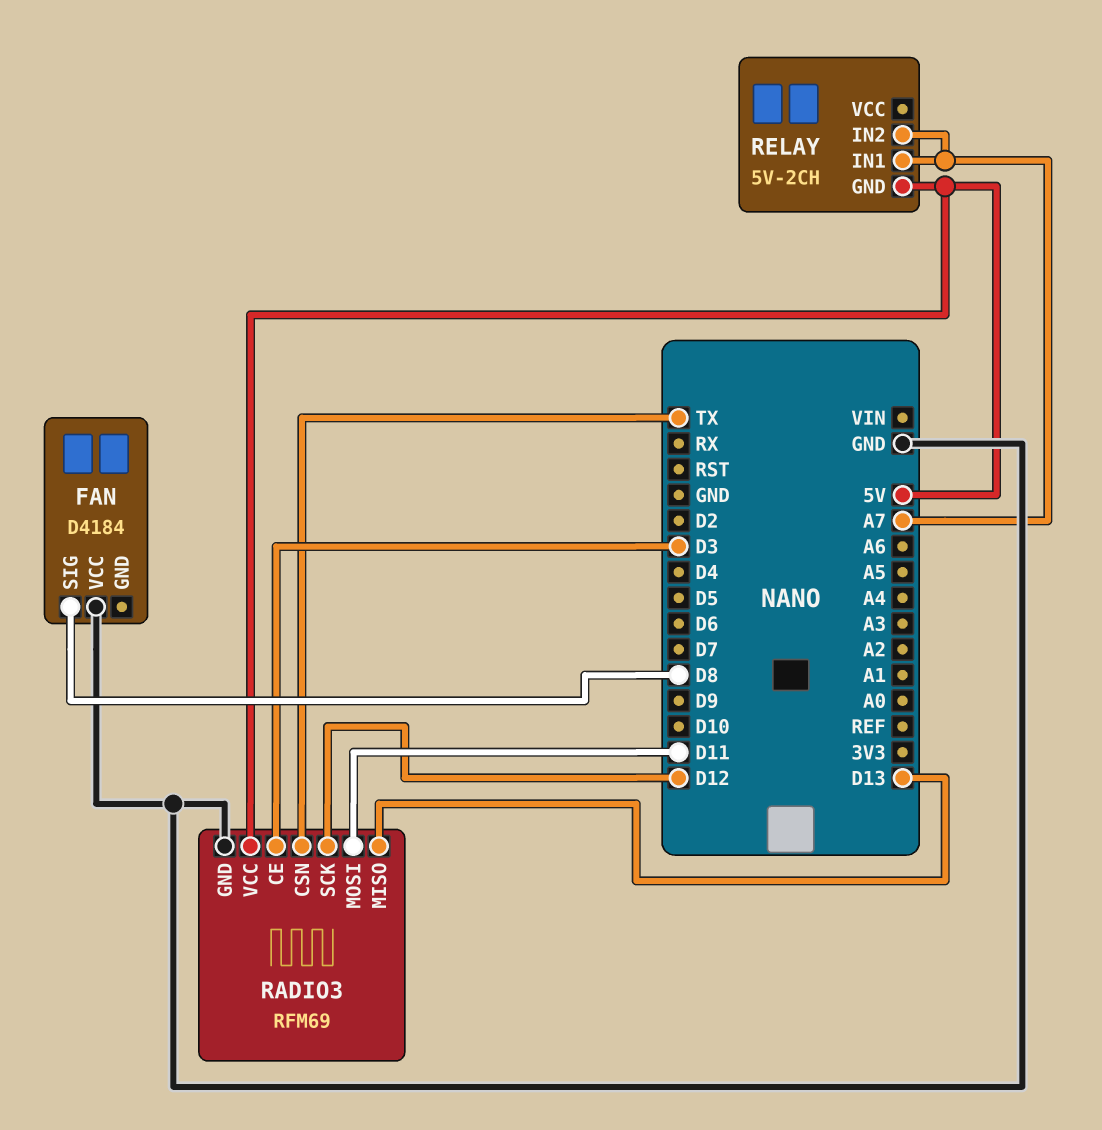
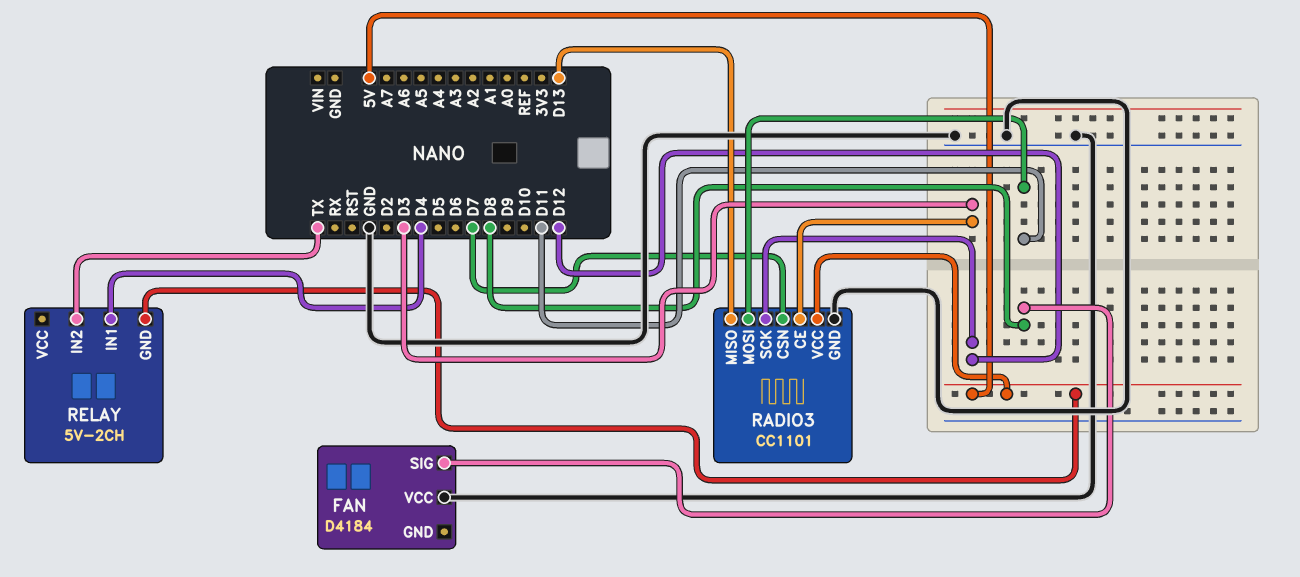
RADIO3: RFM69 -> CC1101
RADIO3 pin CSN: TX -> D7
RELAY pin IN1: A7 -> D4
RELAY pin IN2: A7 -> TX

